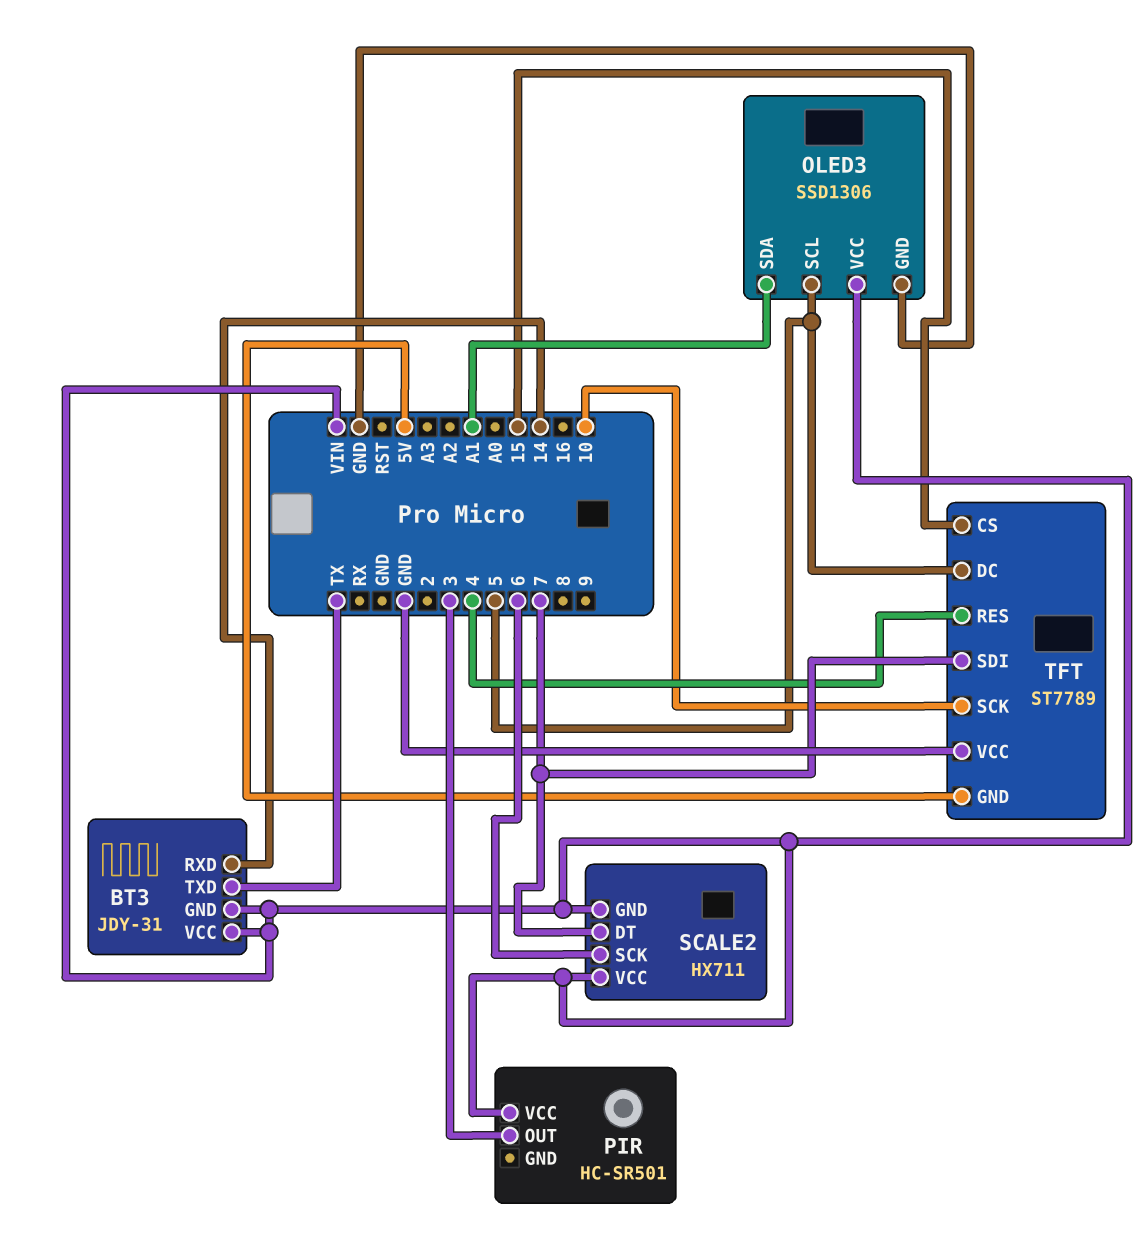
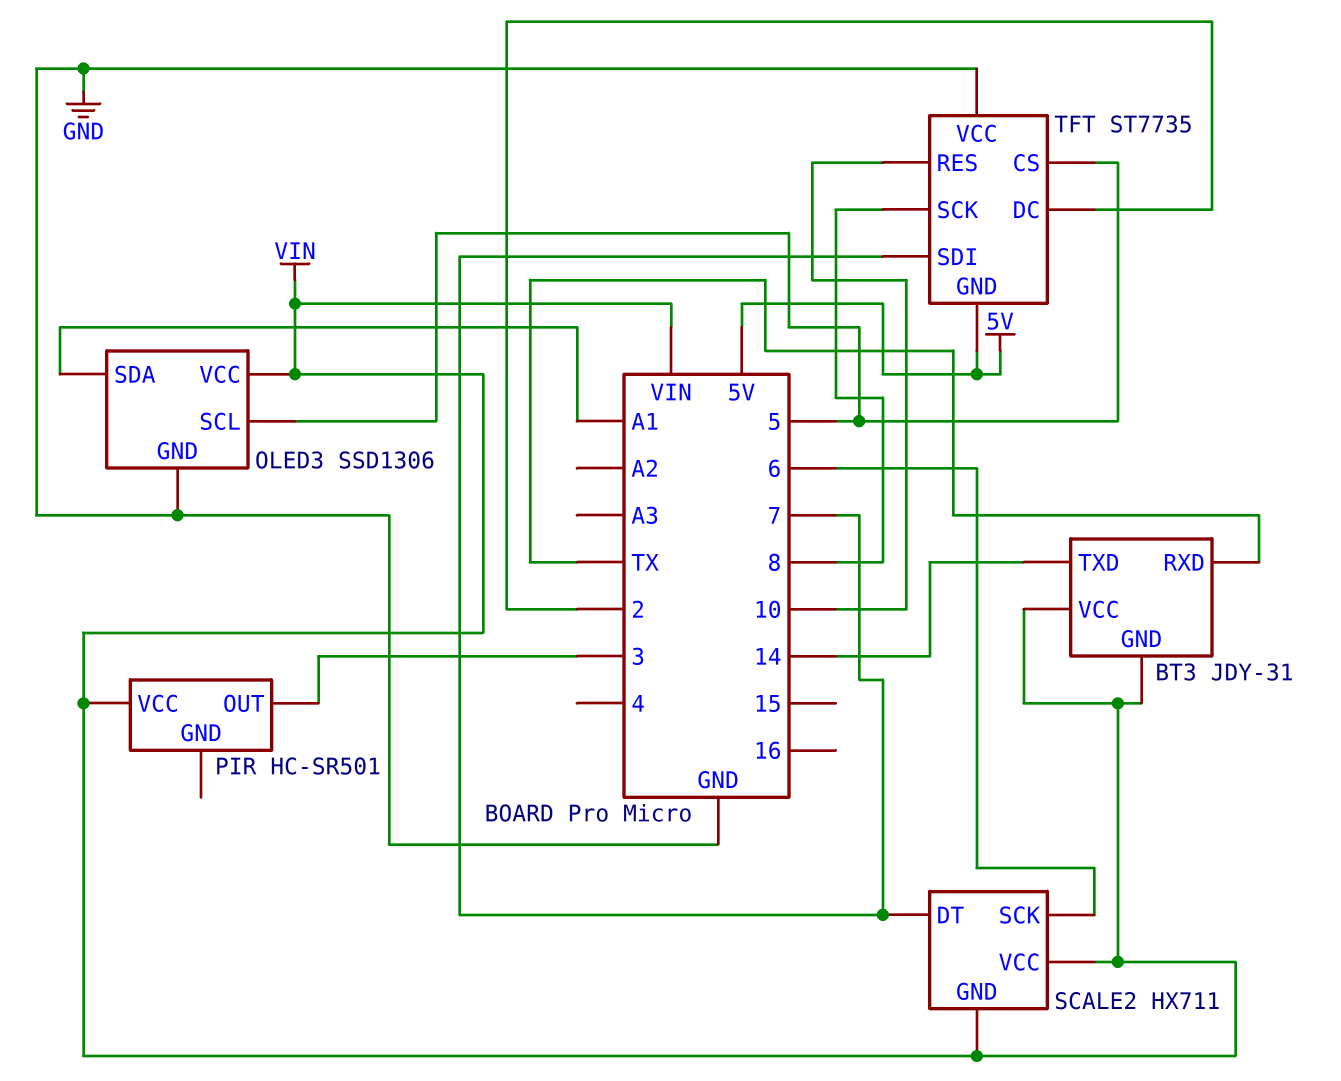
BT3 pin RXD: 14 -> TX
BT3 pin TXD: TX -> 14
TFT: ST7789 -> ST7735
TFT pin CS: 15 -> 5
TFT pin DC: 5 -> 2
TFT pin RES: 4 -> 10
TFT pin SCK: 10 -> 8

